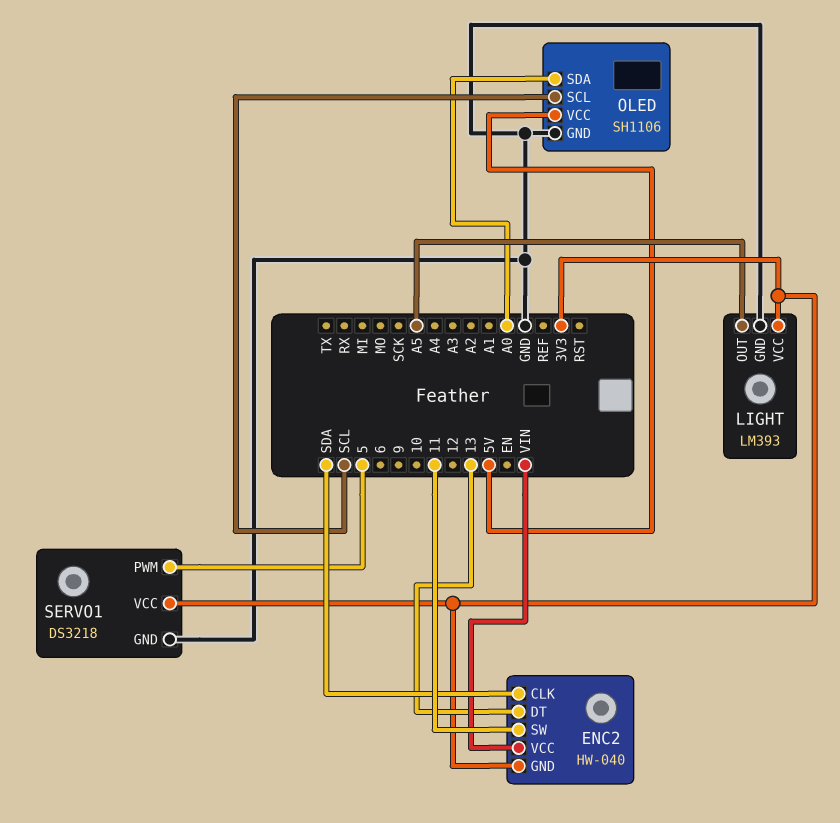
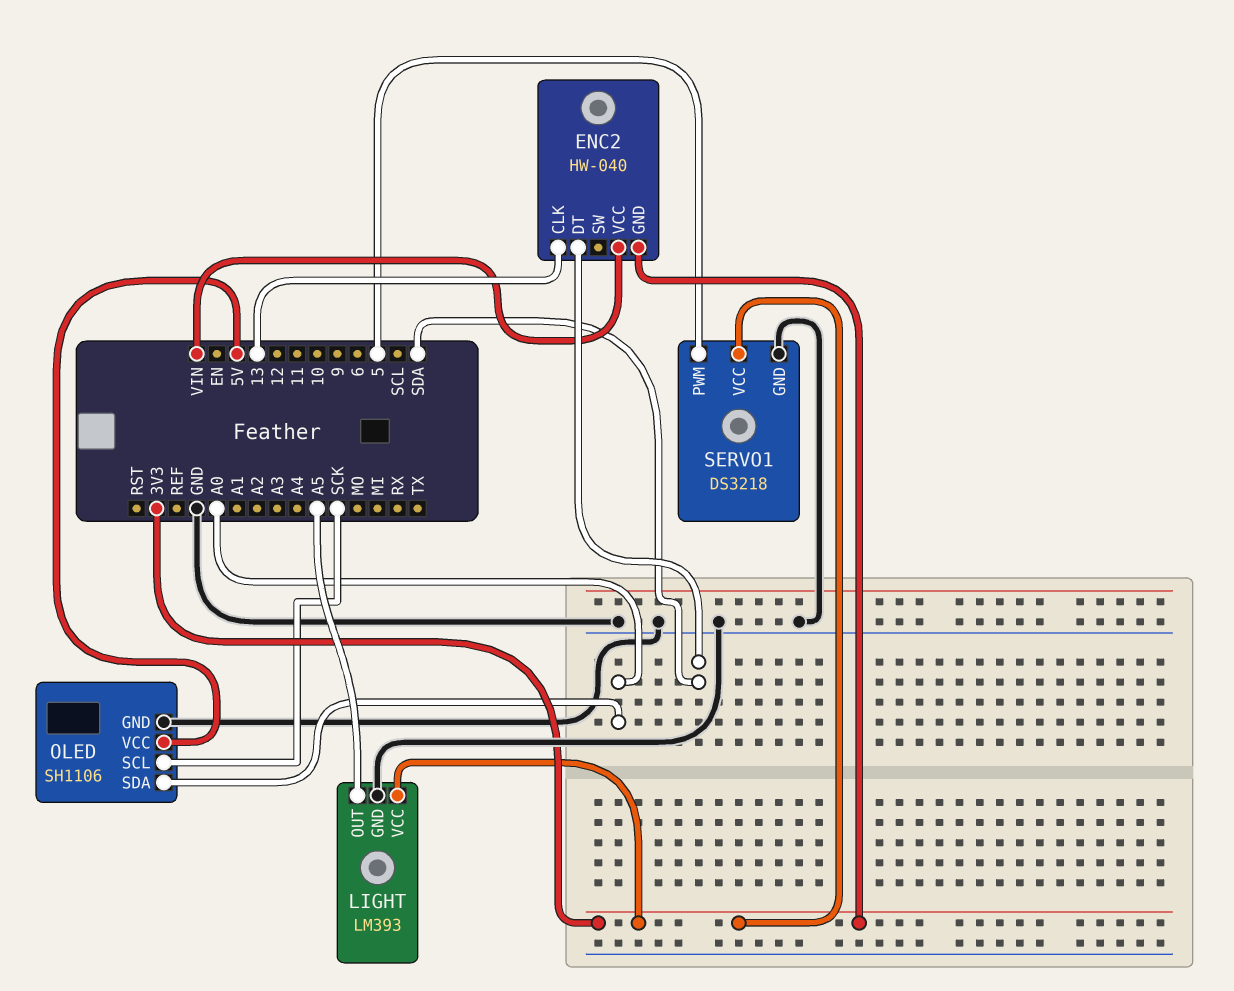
ENC2 pin CLK: SDA -> 13
ENC2 pin DT: 13 -> SDA
ENC2 pin SW: 11 -> none
OLED pin SCL: SCL -> SCK

